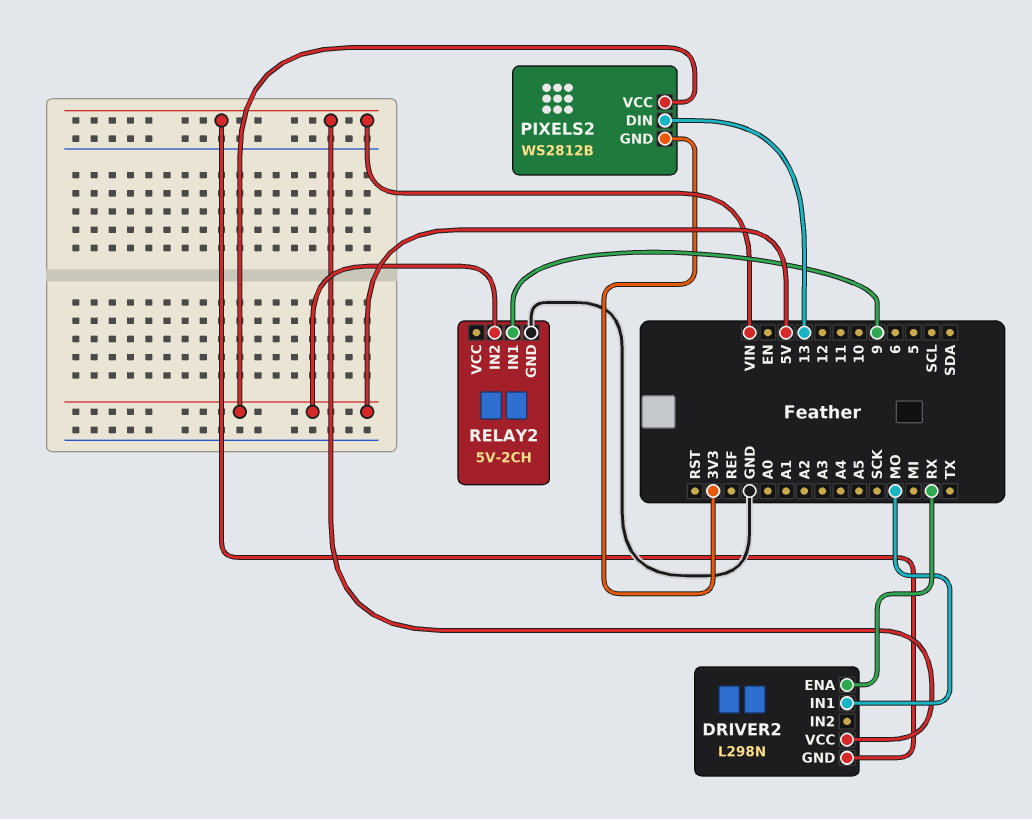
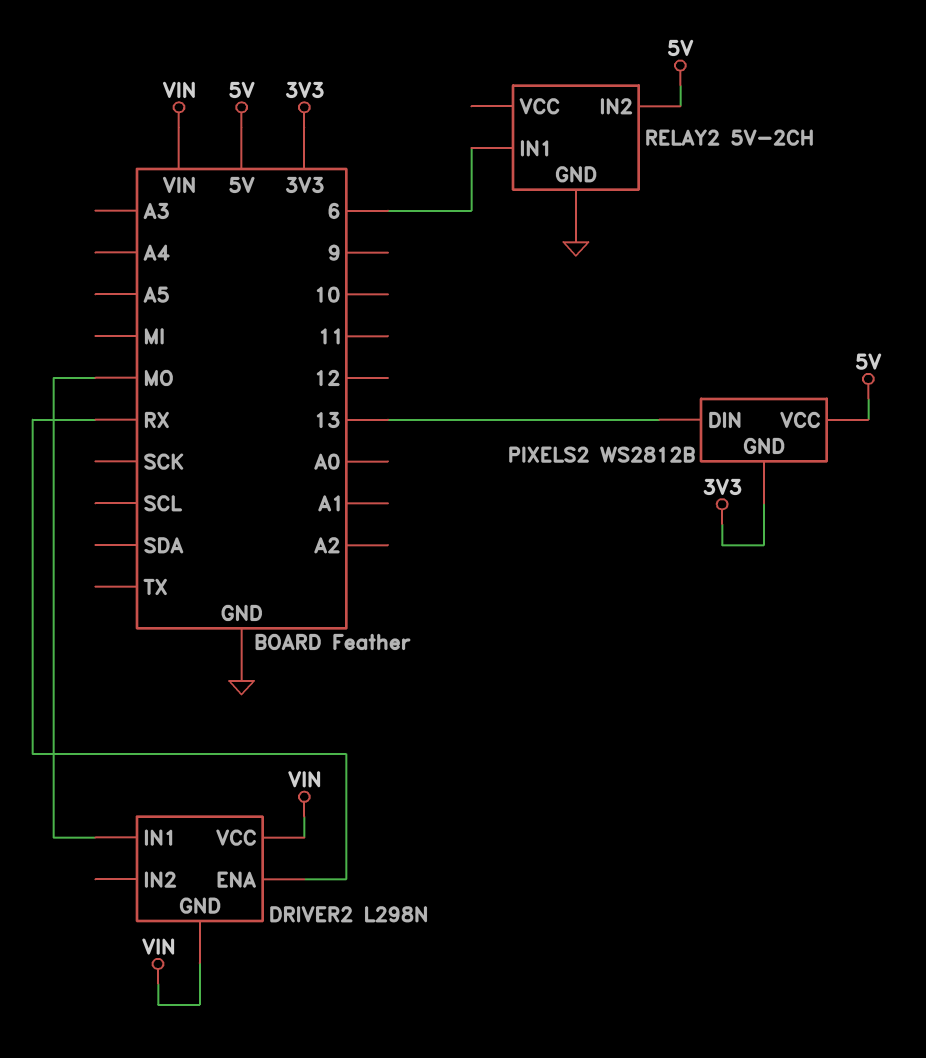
RELAY2 pin IN1: 9 -> 6

